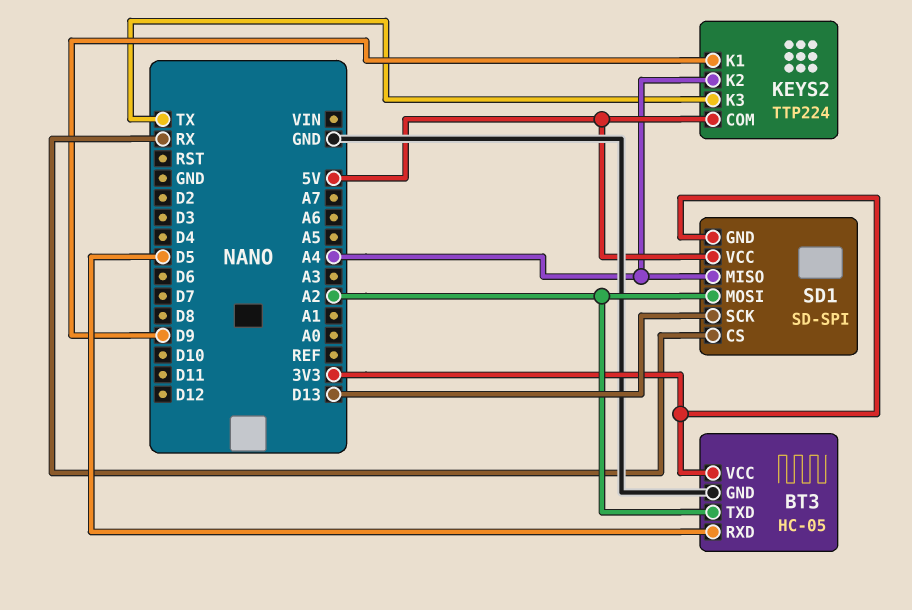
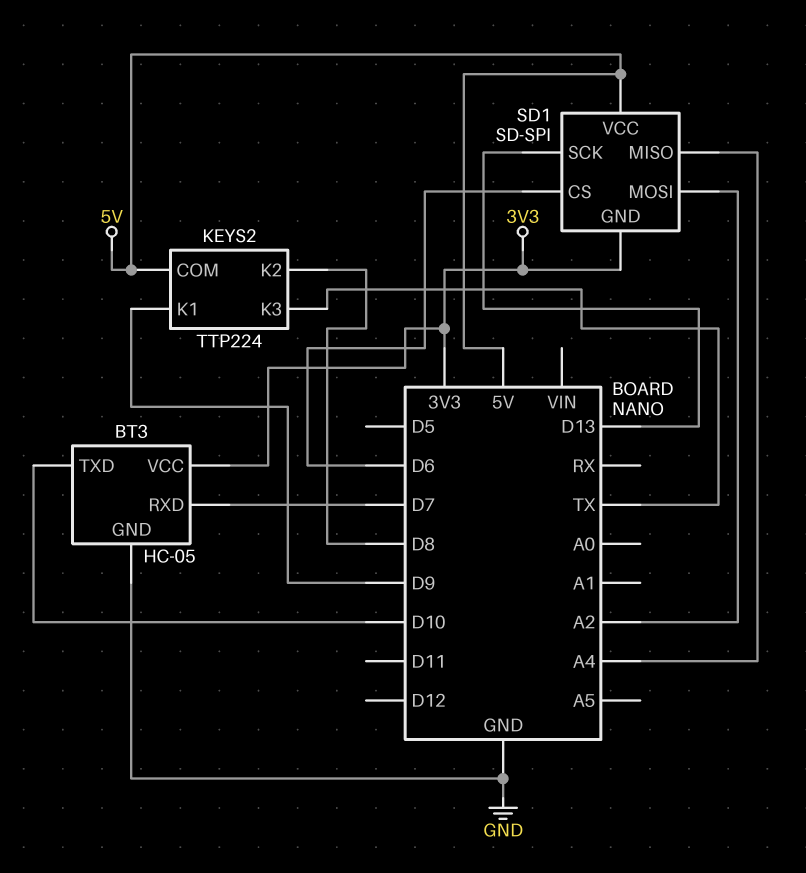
BT3 pin RXD: D5 -> D7
BT3 pin TXD: A2 -> D10
KEYS2 pin K2: A4 -> D8
SD1 pin CS: RX -> D6

